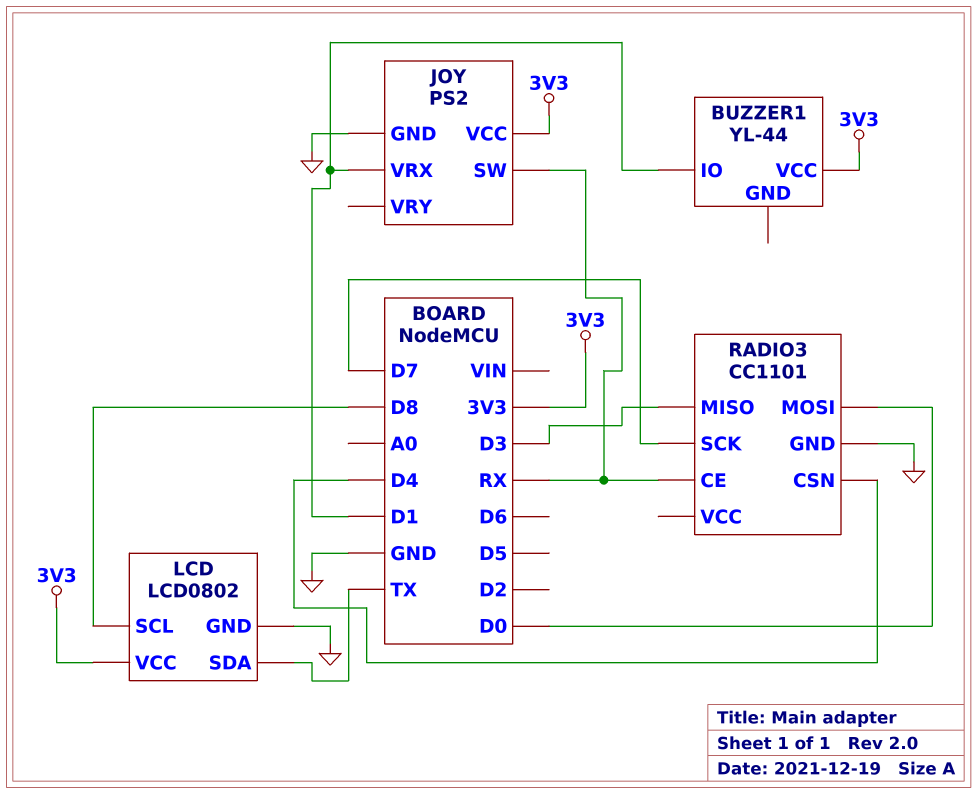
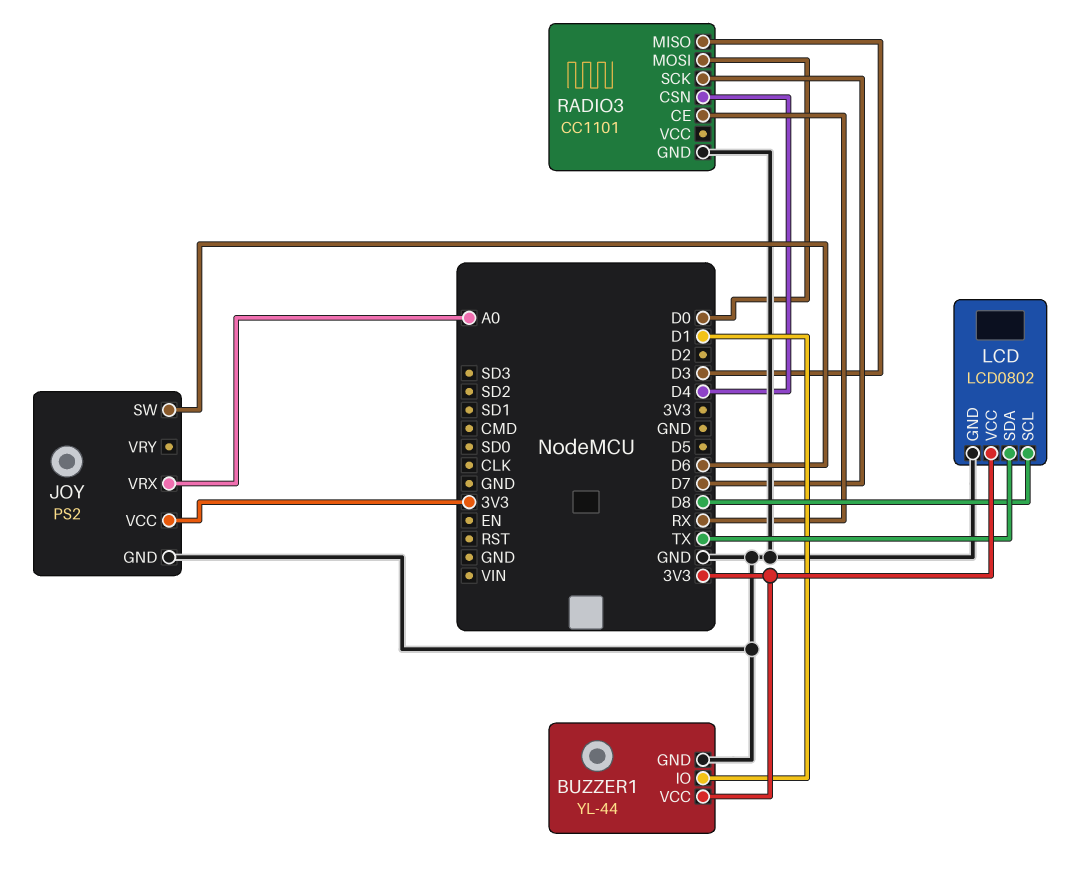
BUZZER1 pin GND: none -> GND
JOY pin SW: RX -> D6
JOY pin VRX: D1 -> A0

